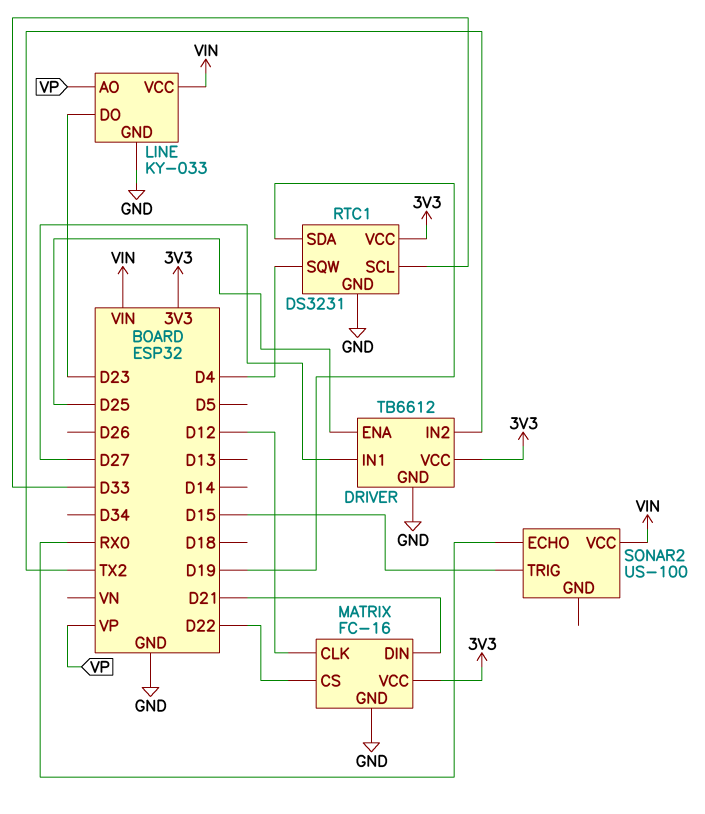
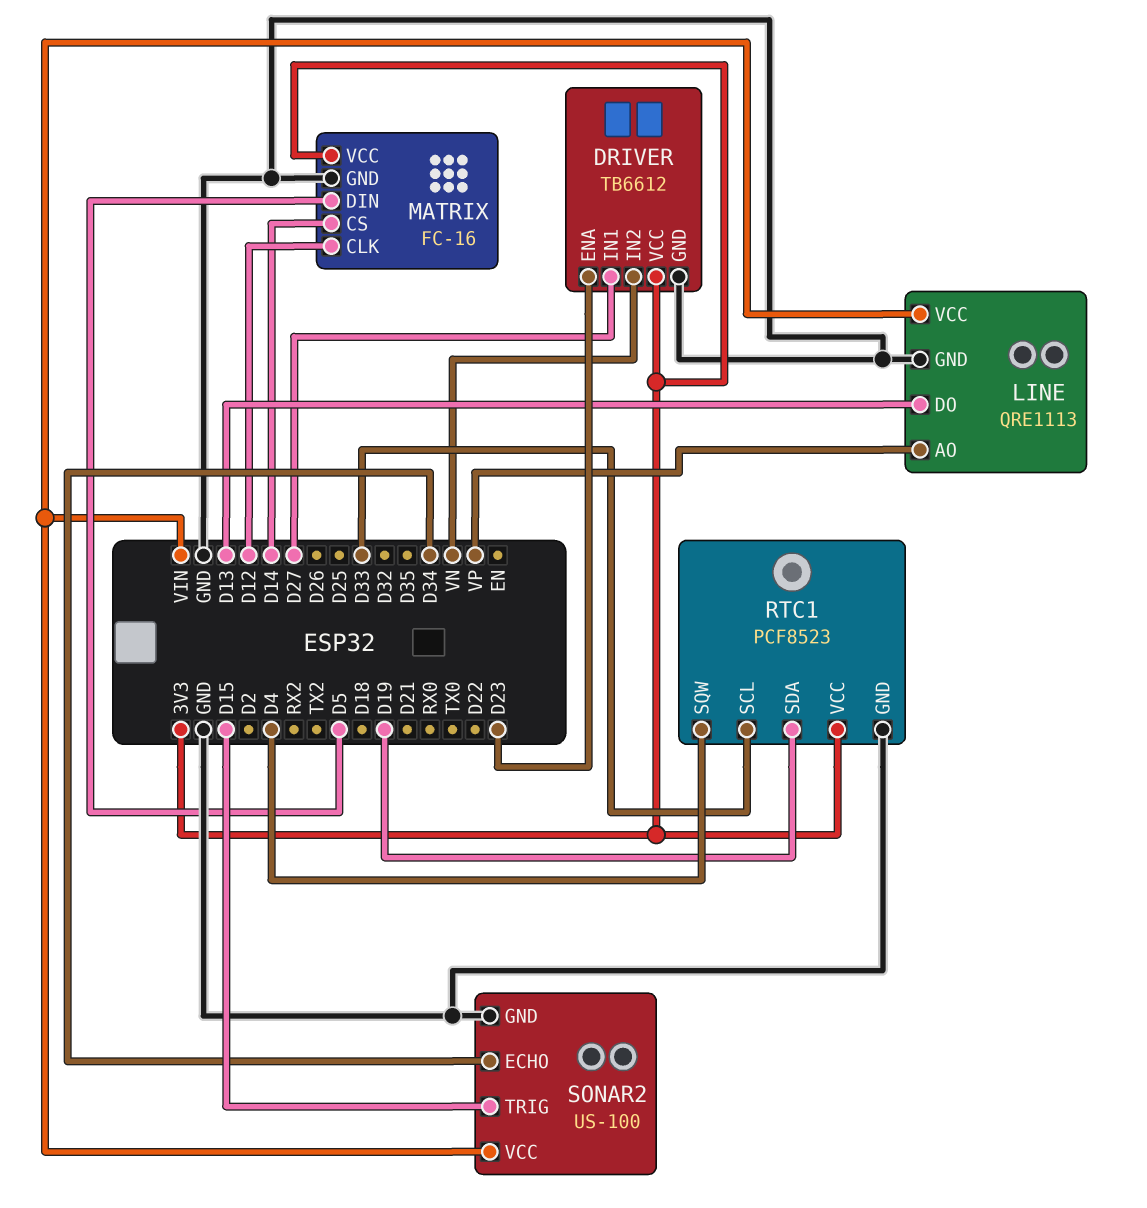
DRIVER pin ENA: D25 -> D23
DRIVER pin IN2: TX2 -> VN
LINE: KY-033 -> QRE1113
LINE pin DO: D23 -> D13
MATRIX pin CS: D22 -> D14
MATRIX pin DIN: D21 -> D5
RTC1: DS3231 -> PCF8523
SONAR2 pin ECHO: RX0 -> D34
SONAR2 pin GND: none -> GND

